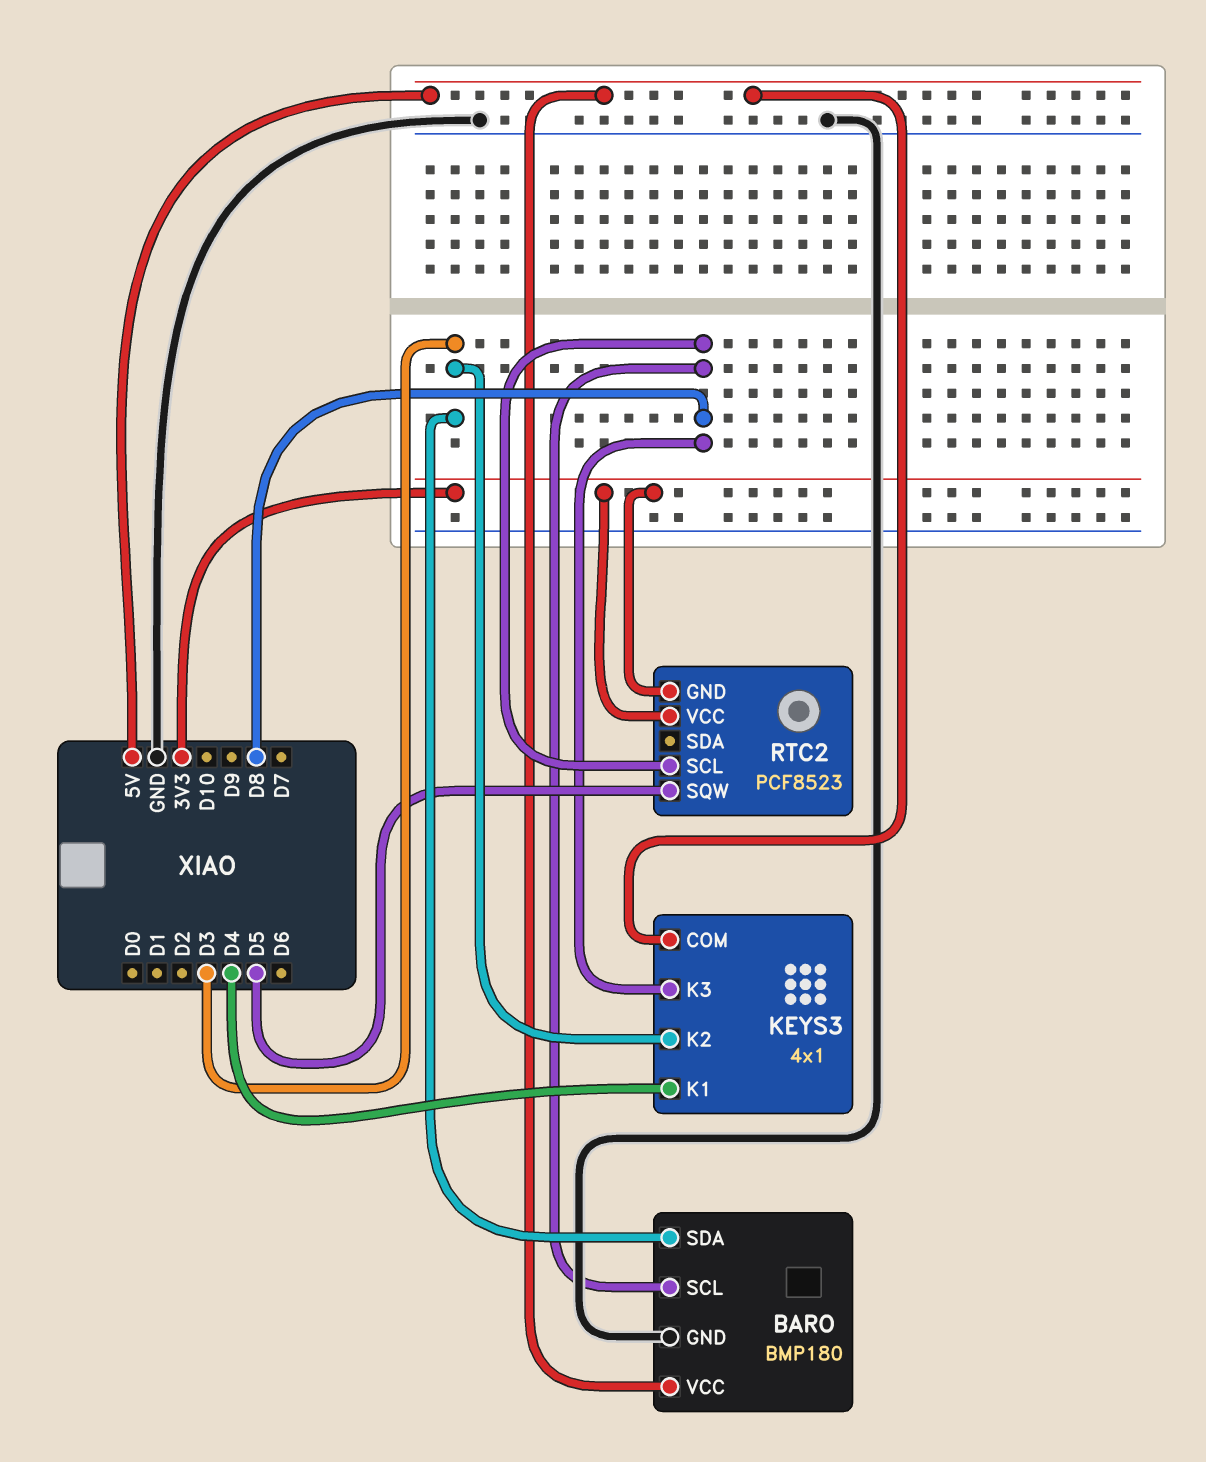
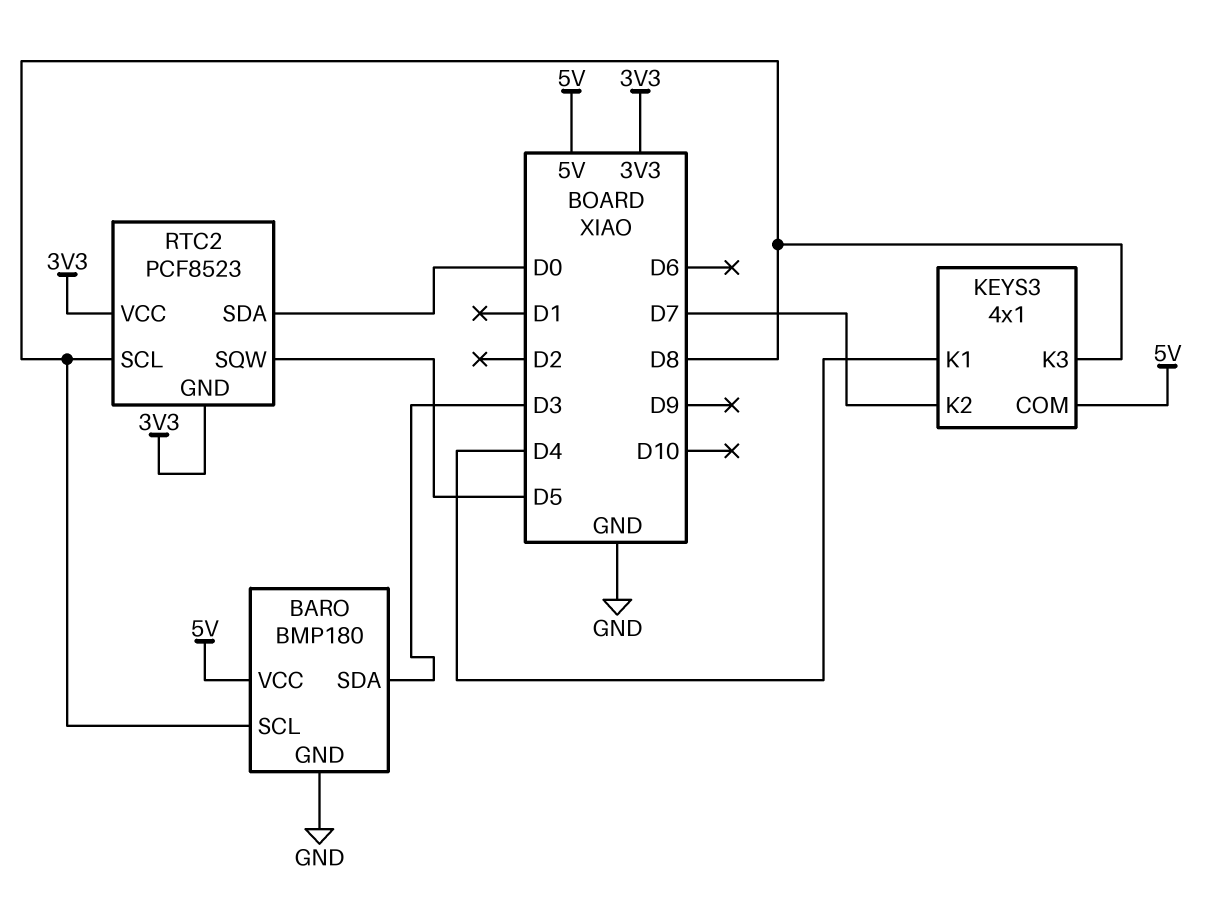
KEYS3 pin K2: D3 -> D7
RTC2 pin SDA: none -> D0

